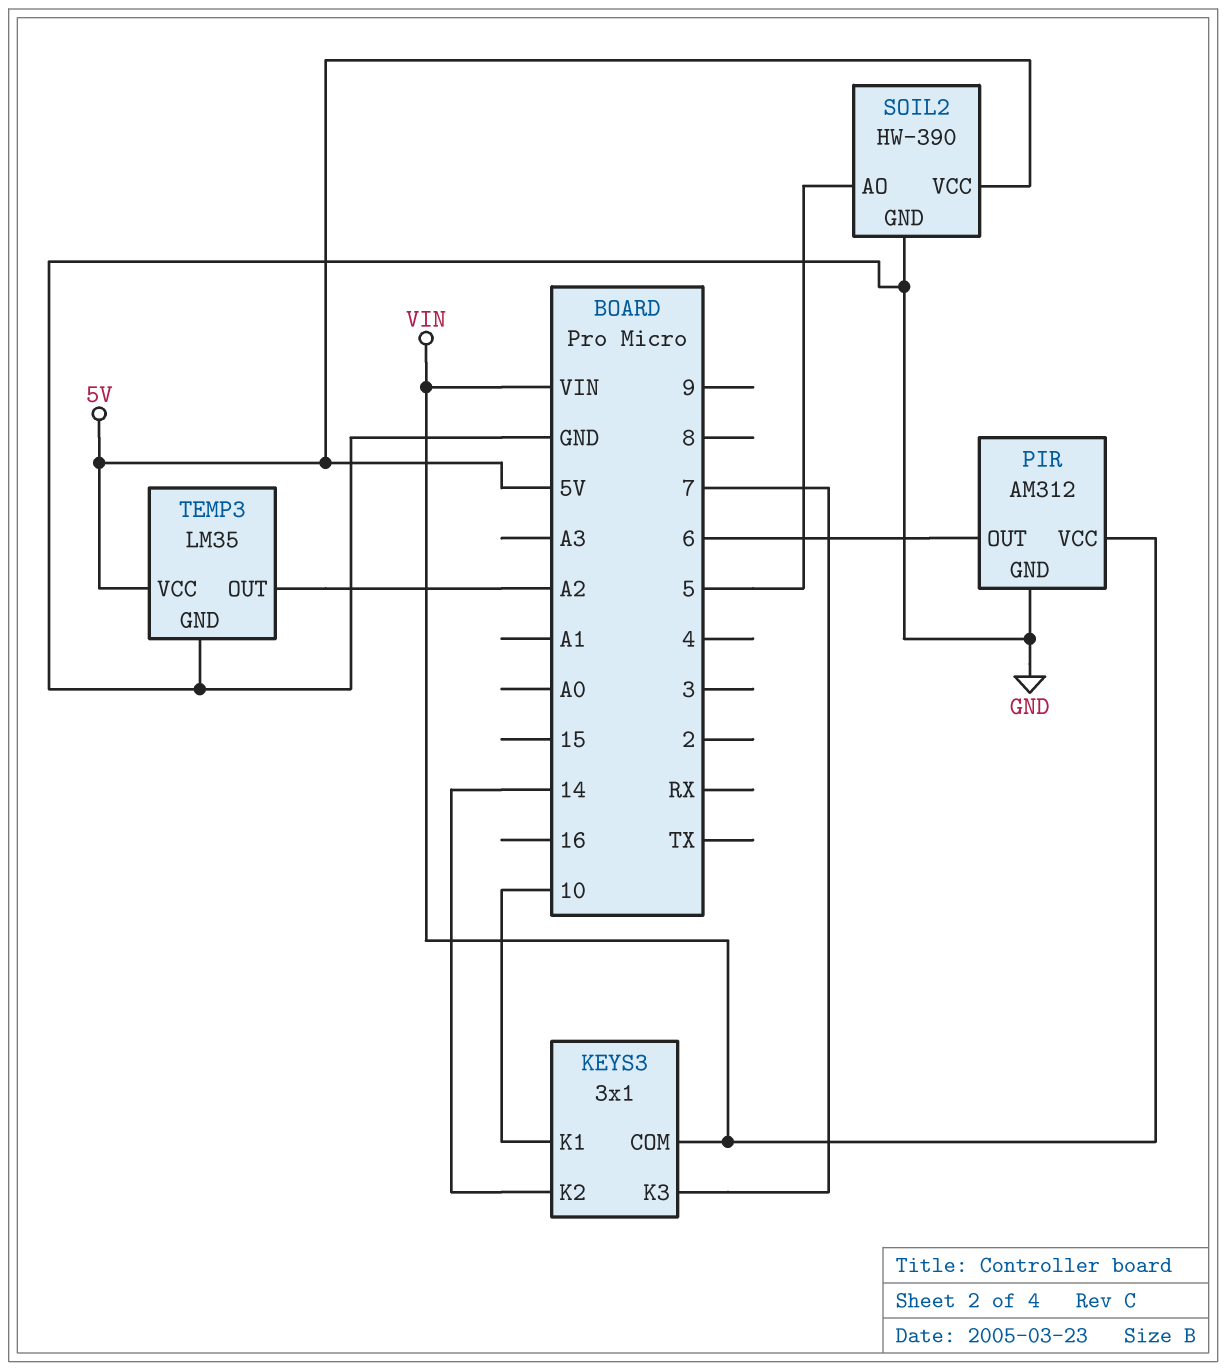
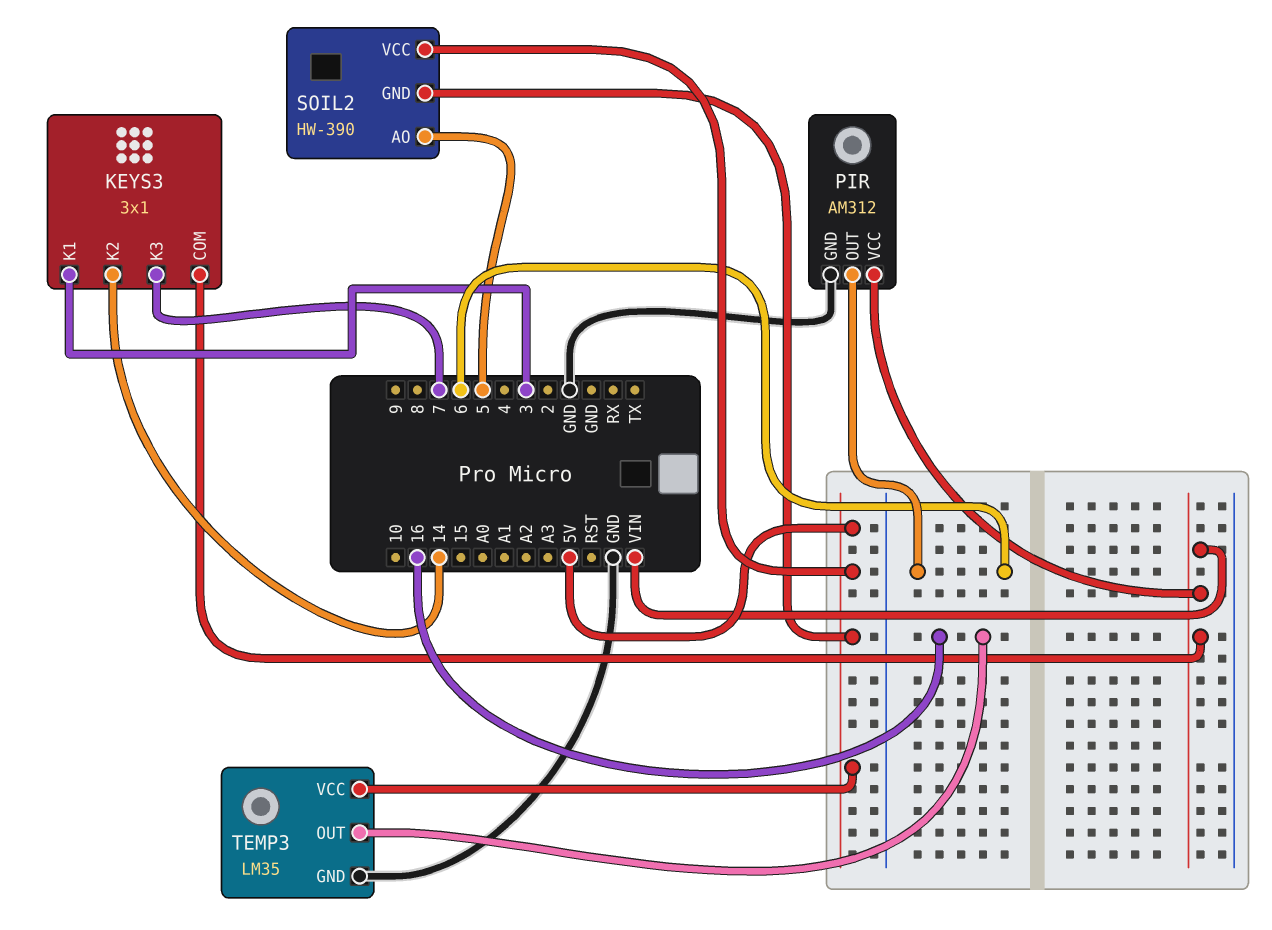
KEYS3 pin K1: 10 -> 3
SOIL2 pin GND: GND -> 5V
TEMP3 pin OUT: A2 -> 16

